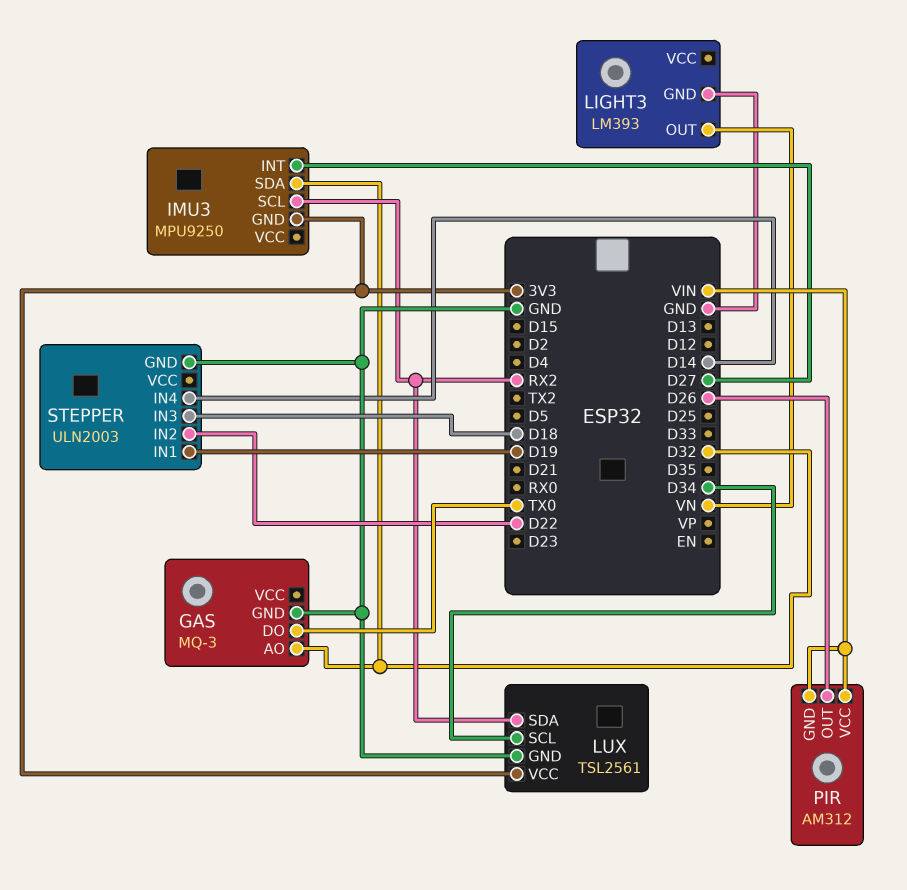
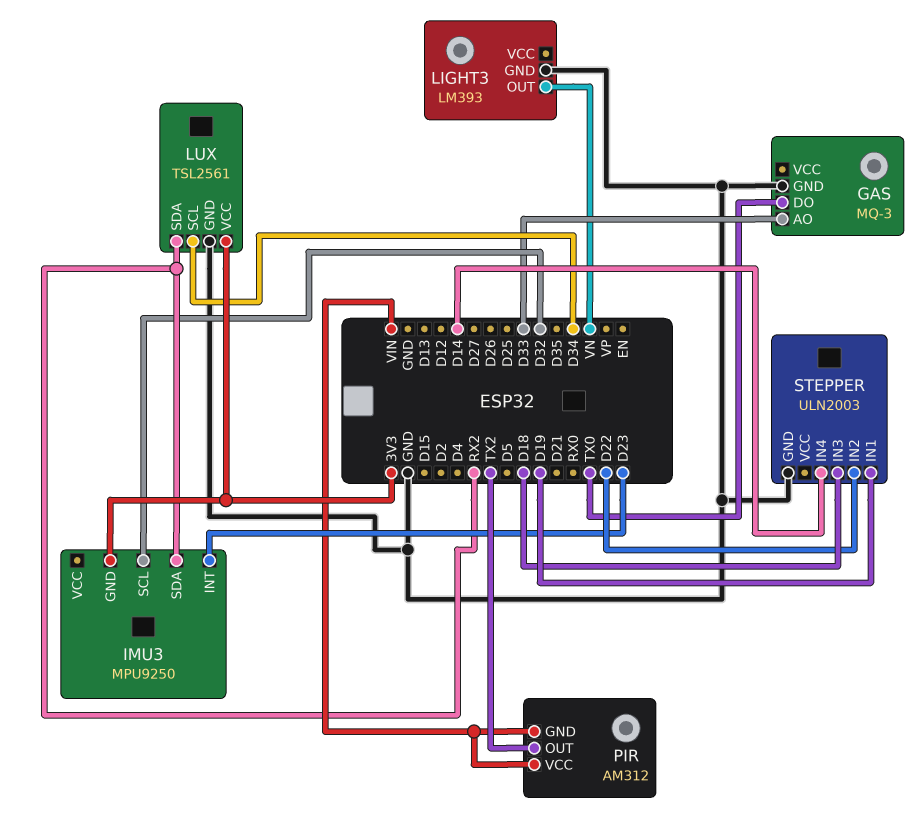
GAS pin AO: D32 -> D33
IMU3 pin INT: D27 -> D23
IMU3 pin SCL: RX2 -> D32
IMU3 pin SDA: D32 -> RX2
PIR pin OUT: D26 -> TX2

